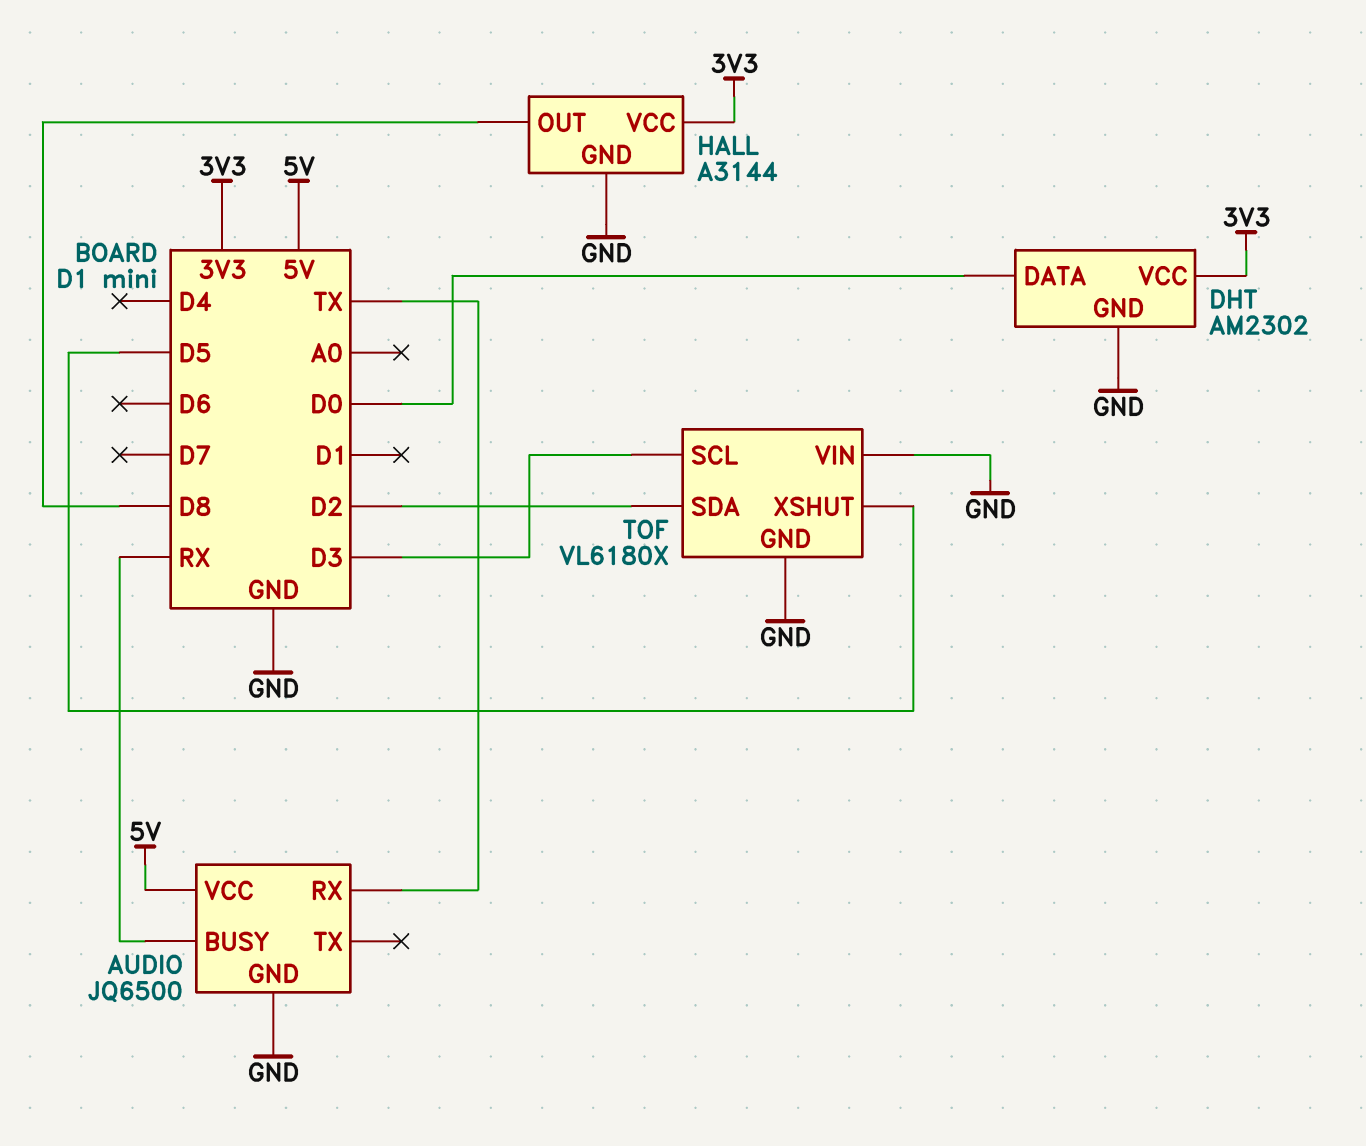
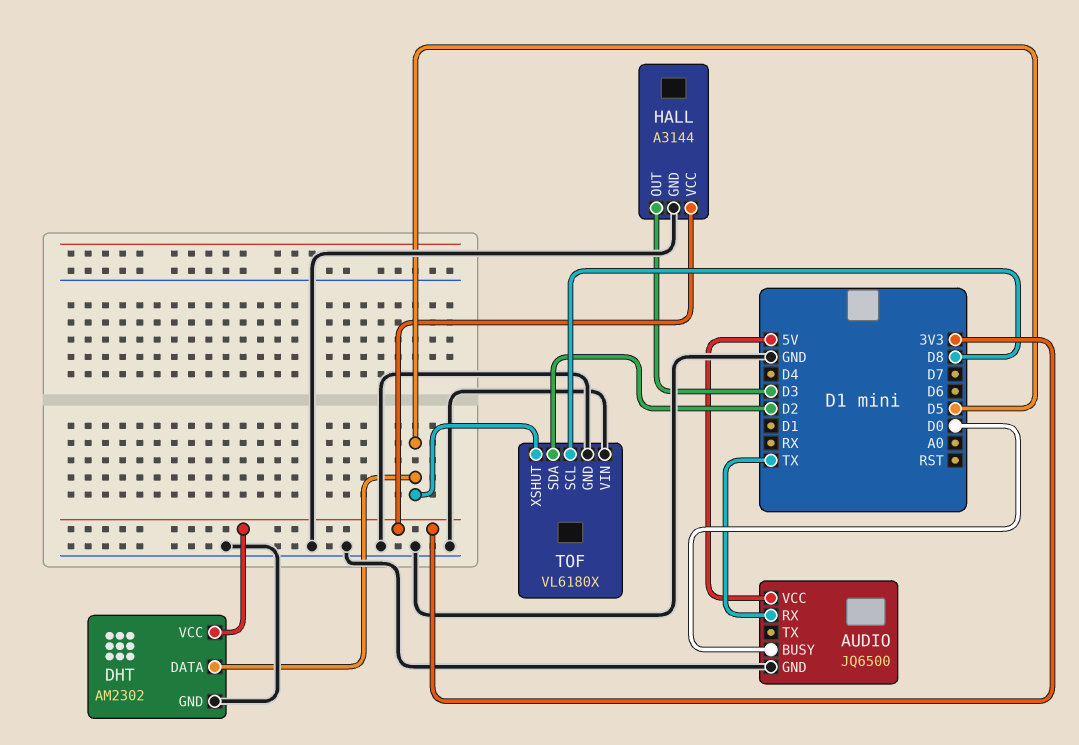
AUDIO pin BUSY: RX -> D0
DHT pin DATA: D0 -> D5
HALL pin OUT: D8 -> D3
TOF pin SCL: D3 -> D8

